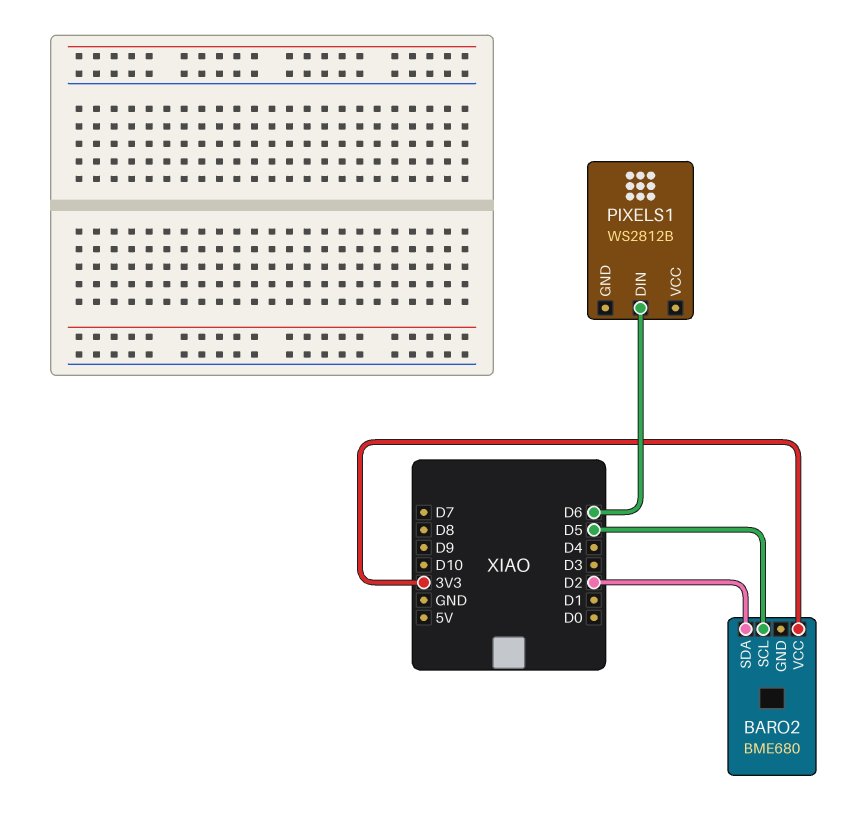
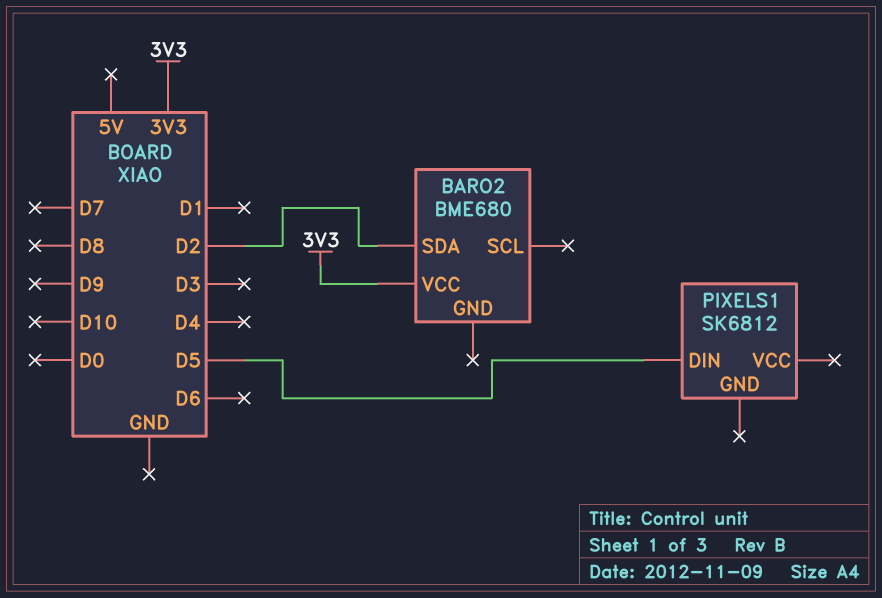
BARO2 pin SCL: D5 -> none
PIXELS1: WS2812B -> SK6812
PIXELS1 pin DIN: D6 -> D5

